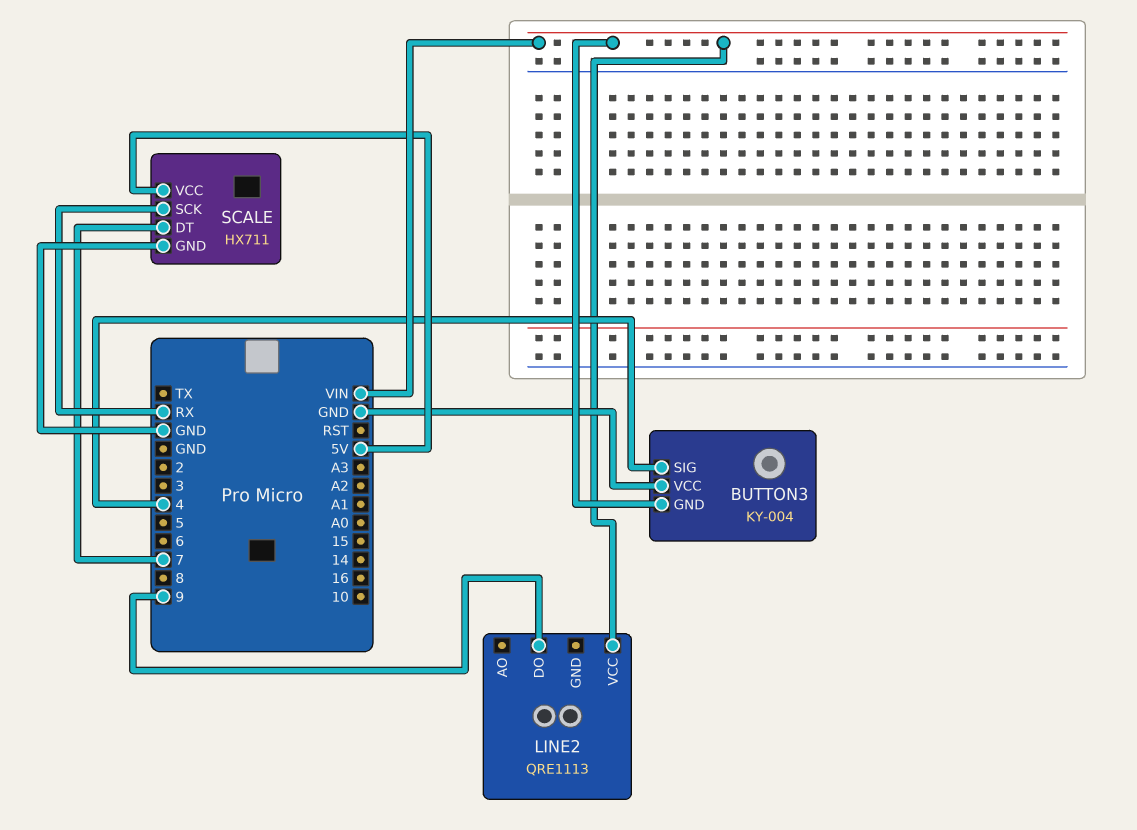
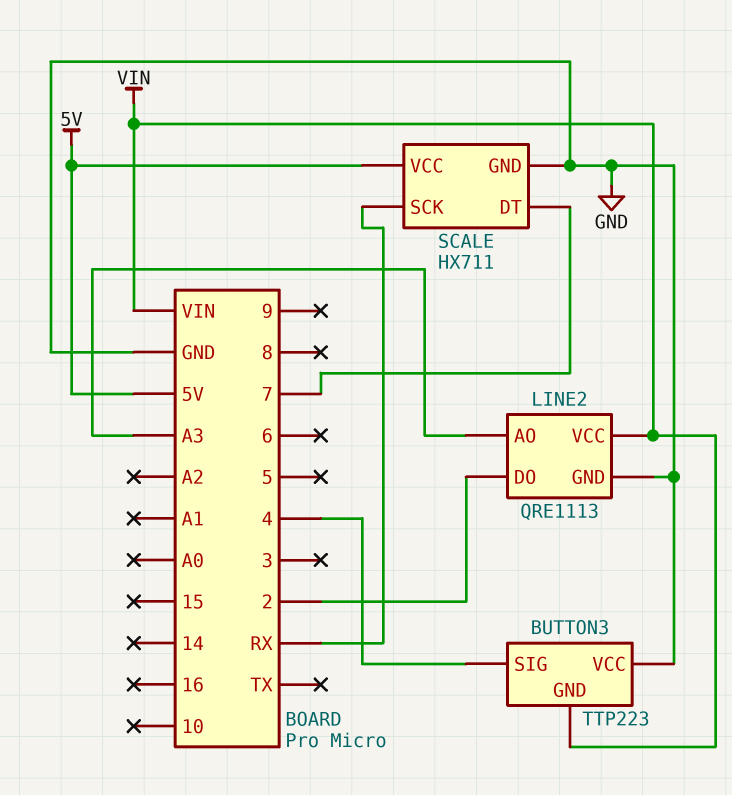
BUTTON3: KY-004 -> TTP223
LINE2 pin AO: none -> A3
LINE2 pin DO: 9 -> 2
LINE2 pin GND: none -> GND

